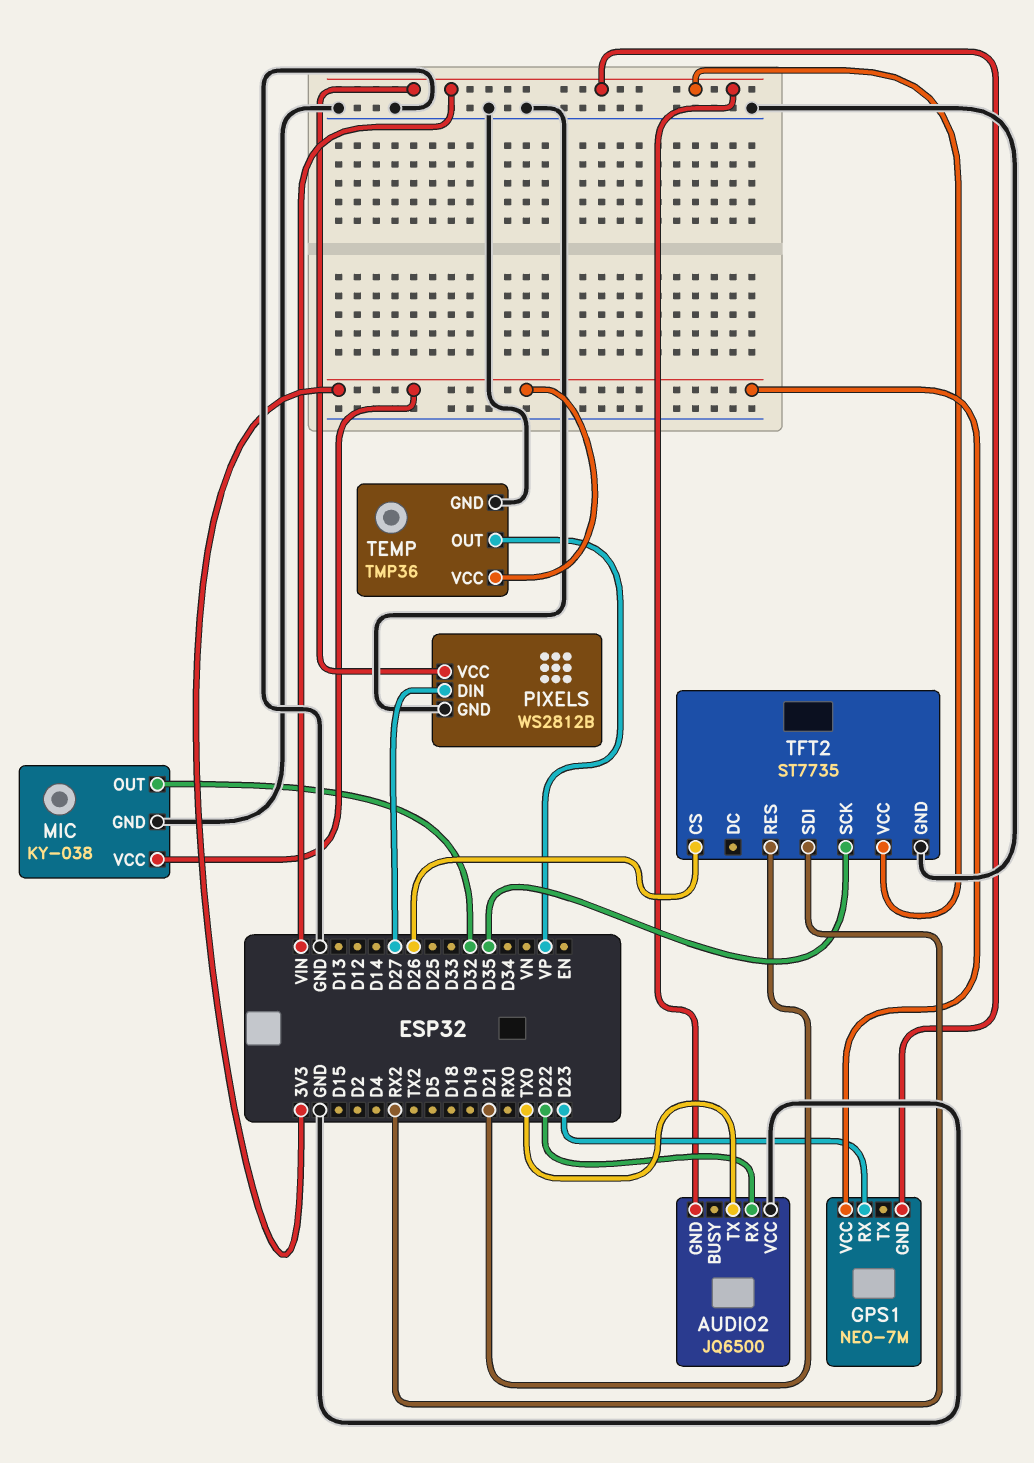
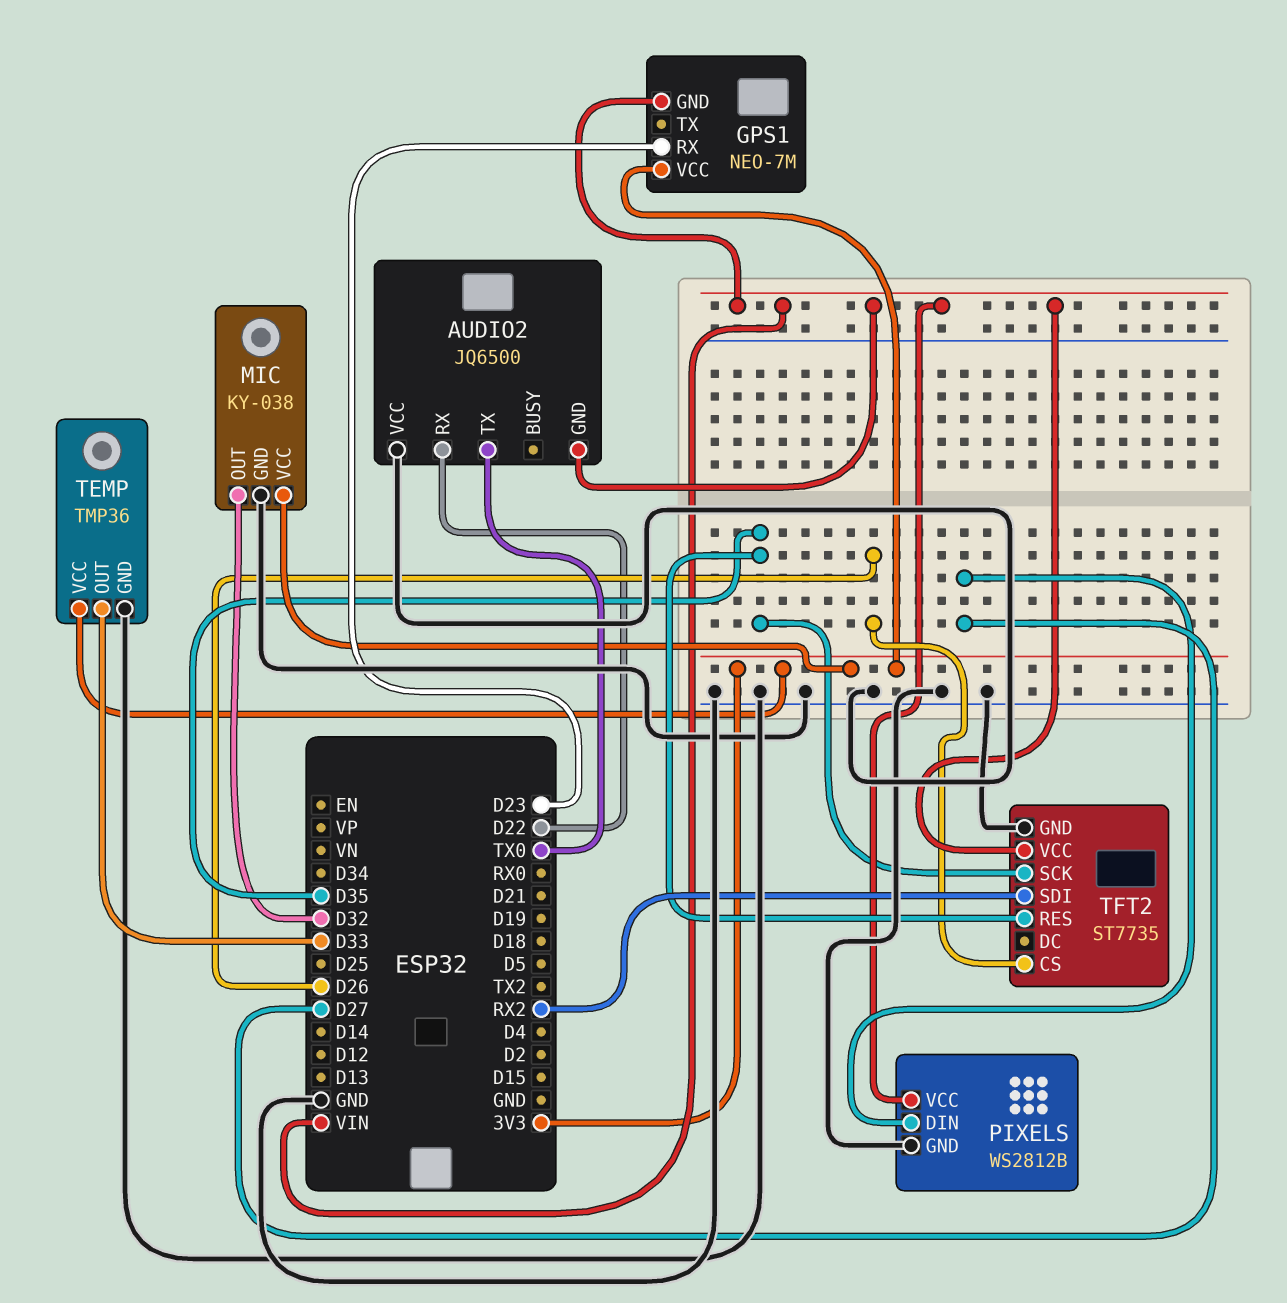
TEMP pin OUT: VP -> D33
TFT2 pin RES: D21 -> D35

